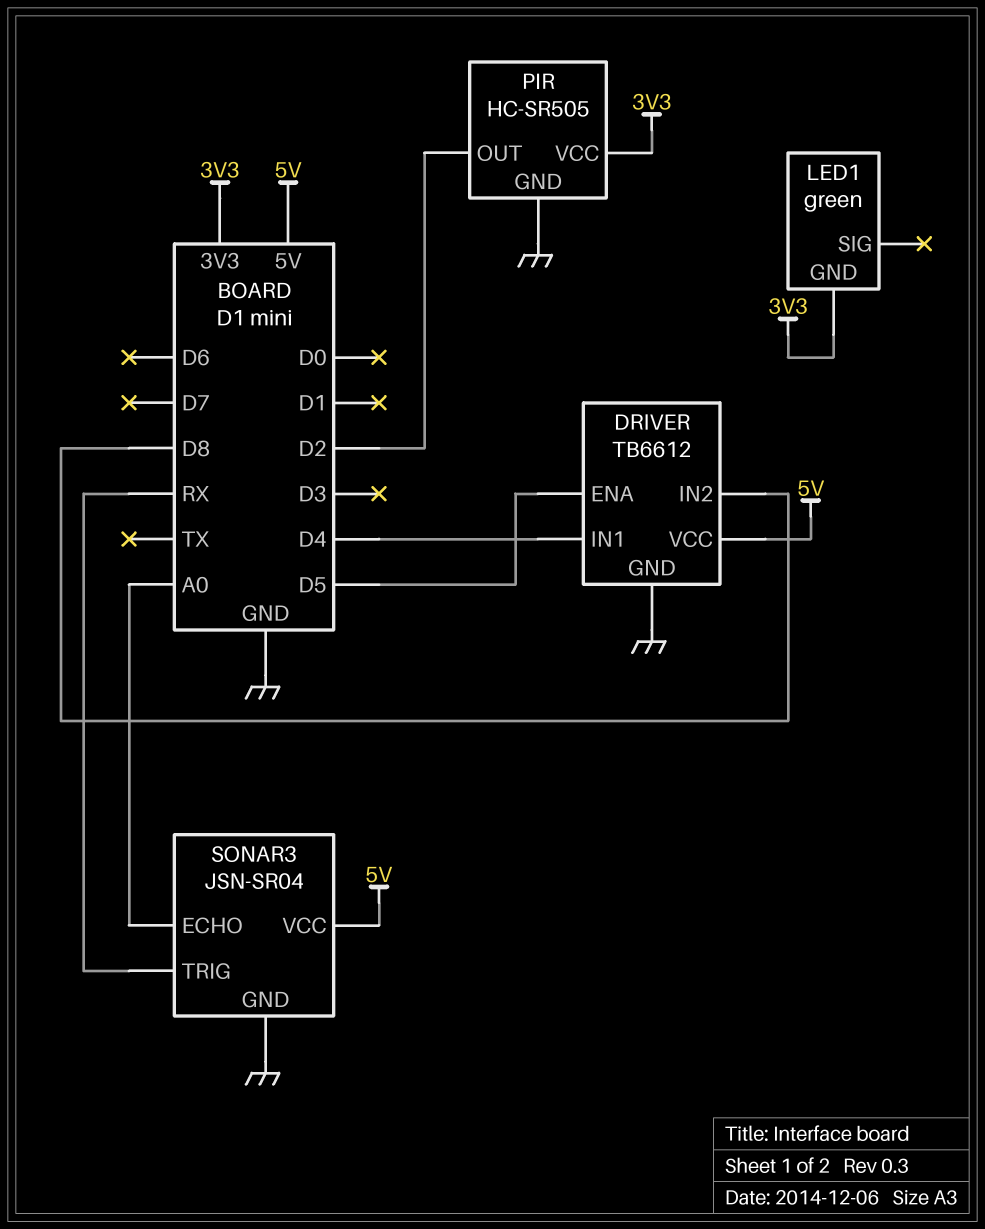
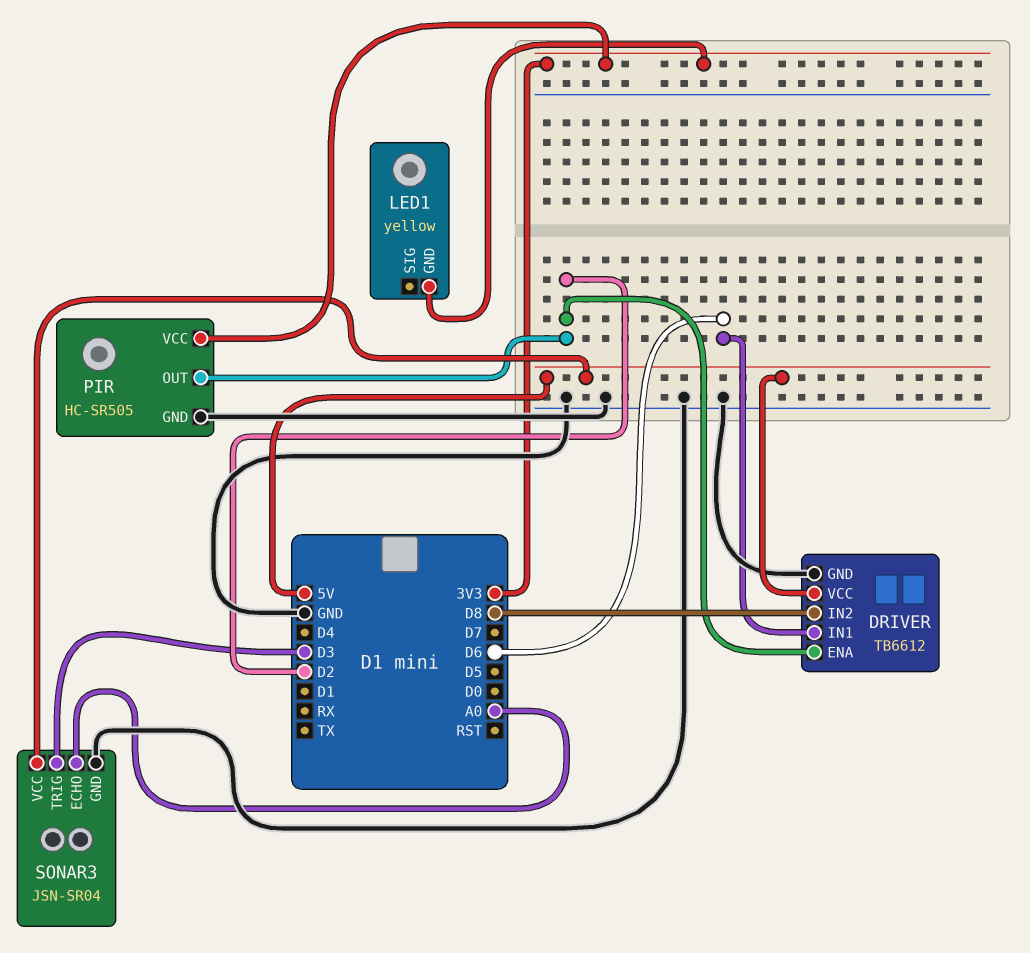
DRIVER pin ENA: D5 -> D2
DRIVER pin IN1: D4 -> D6
LED1: green -> yellow
SONAR3 pin TRIG: RX -> D3

